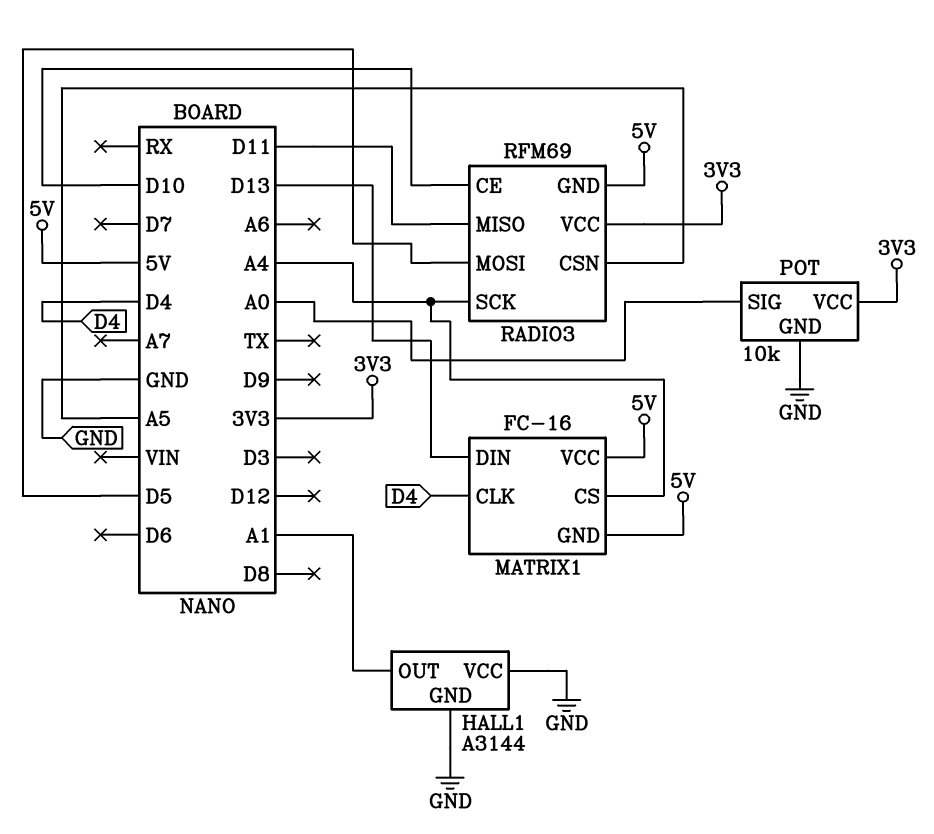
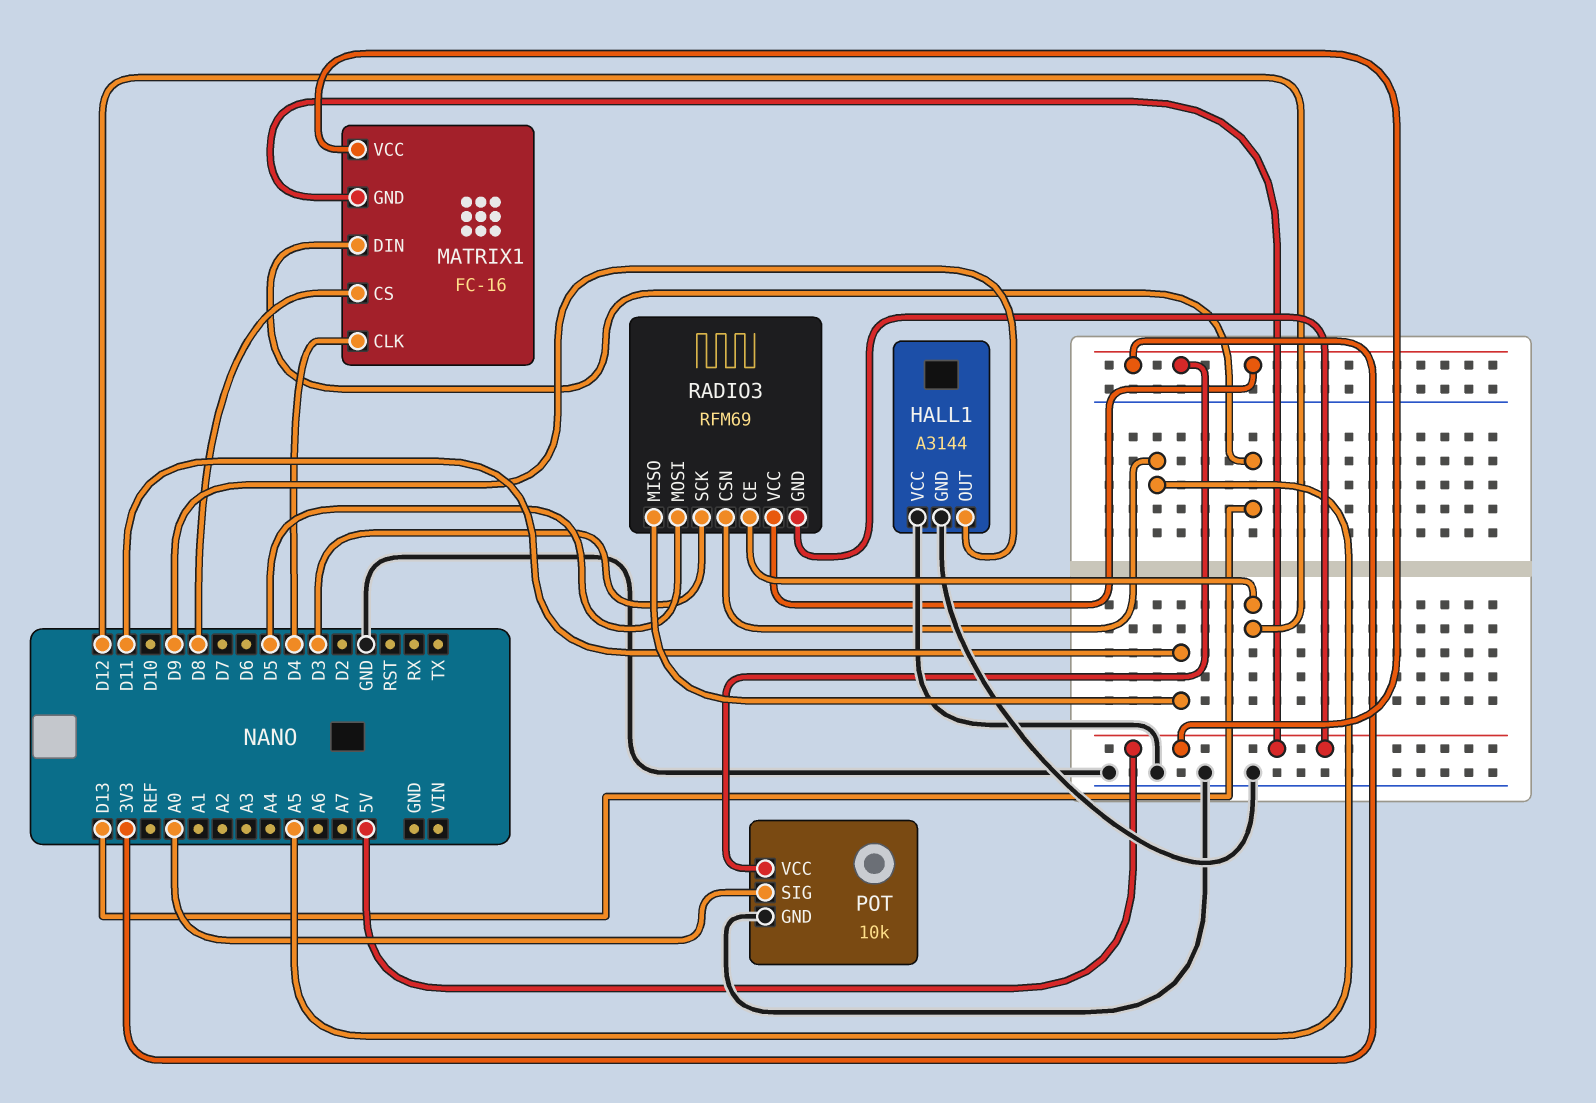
HALL1 pin OUT: A1 -> D9
MATRIX1 pin CS: A4 -> D8
RADIO3 pin CE: D10 -> D12
RADIO3 pin SCK: A4 -> D3

